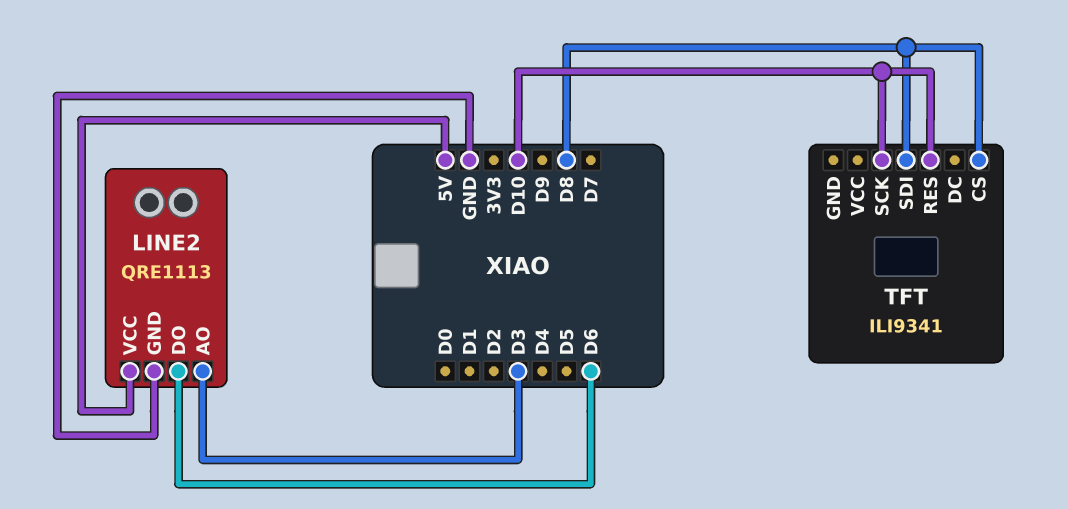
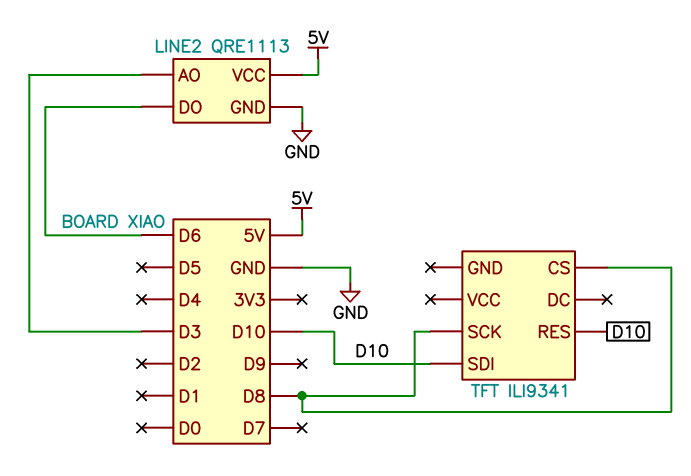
TFT pin SCK: D10 -> D8
TFT pin SDI: D8 -> D10

